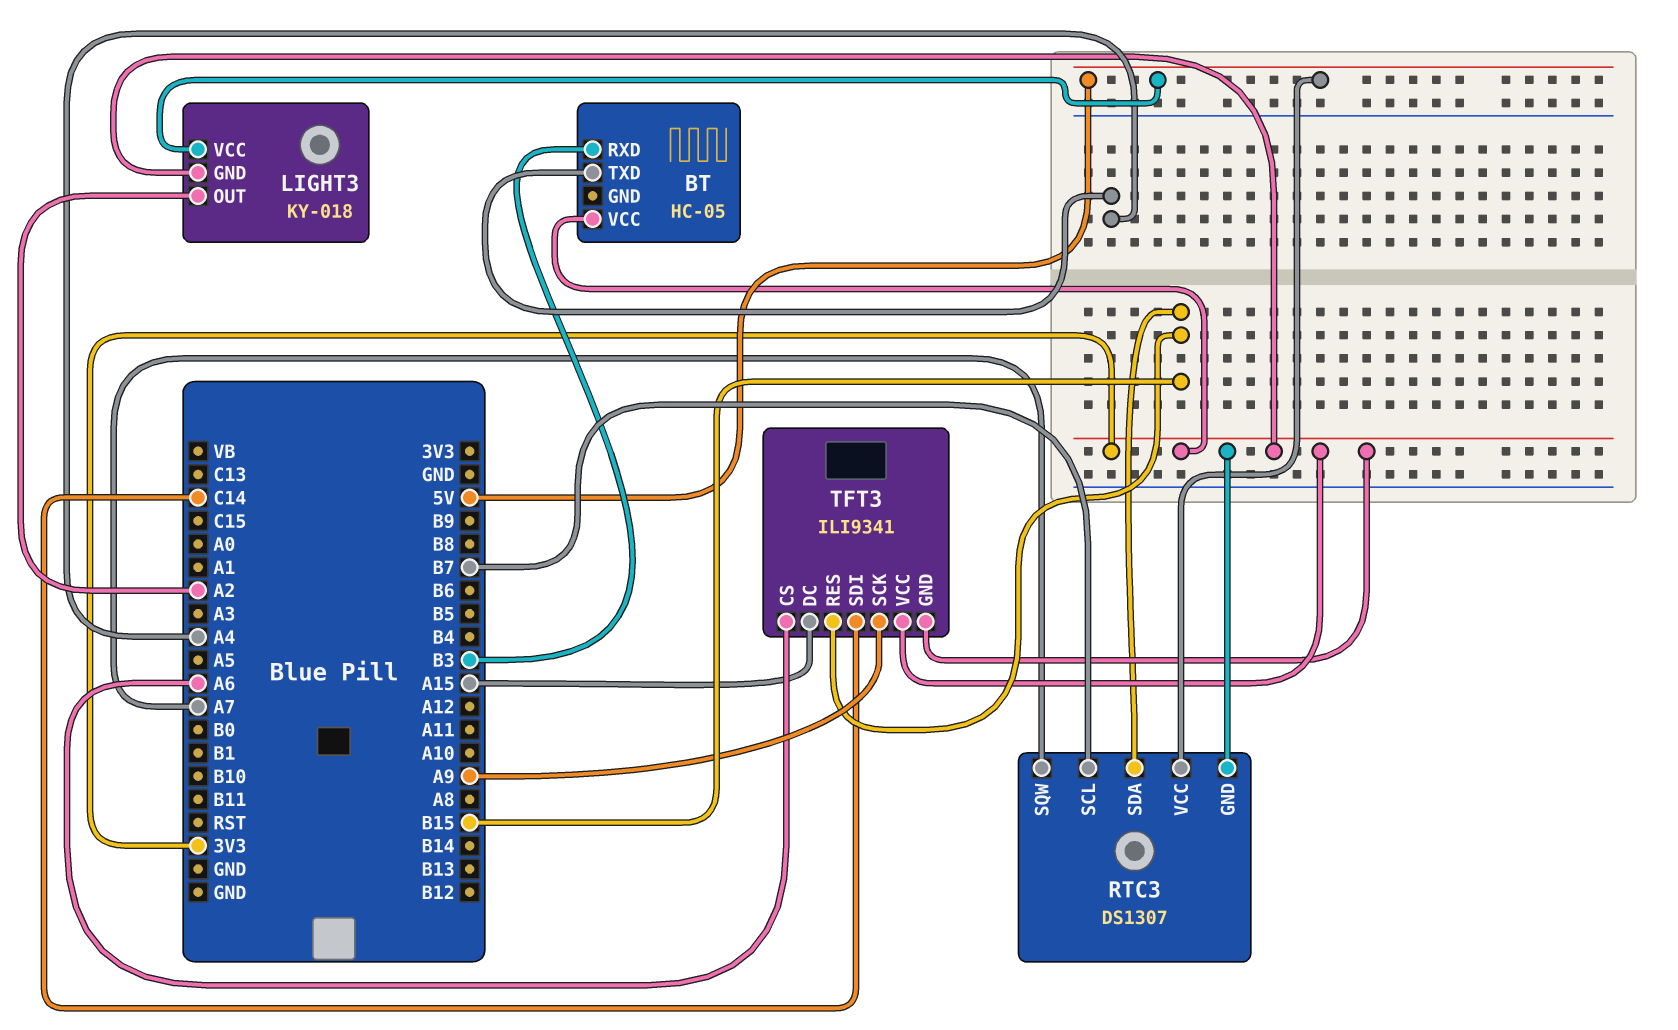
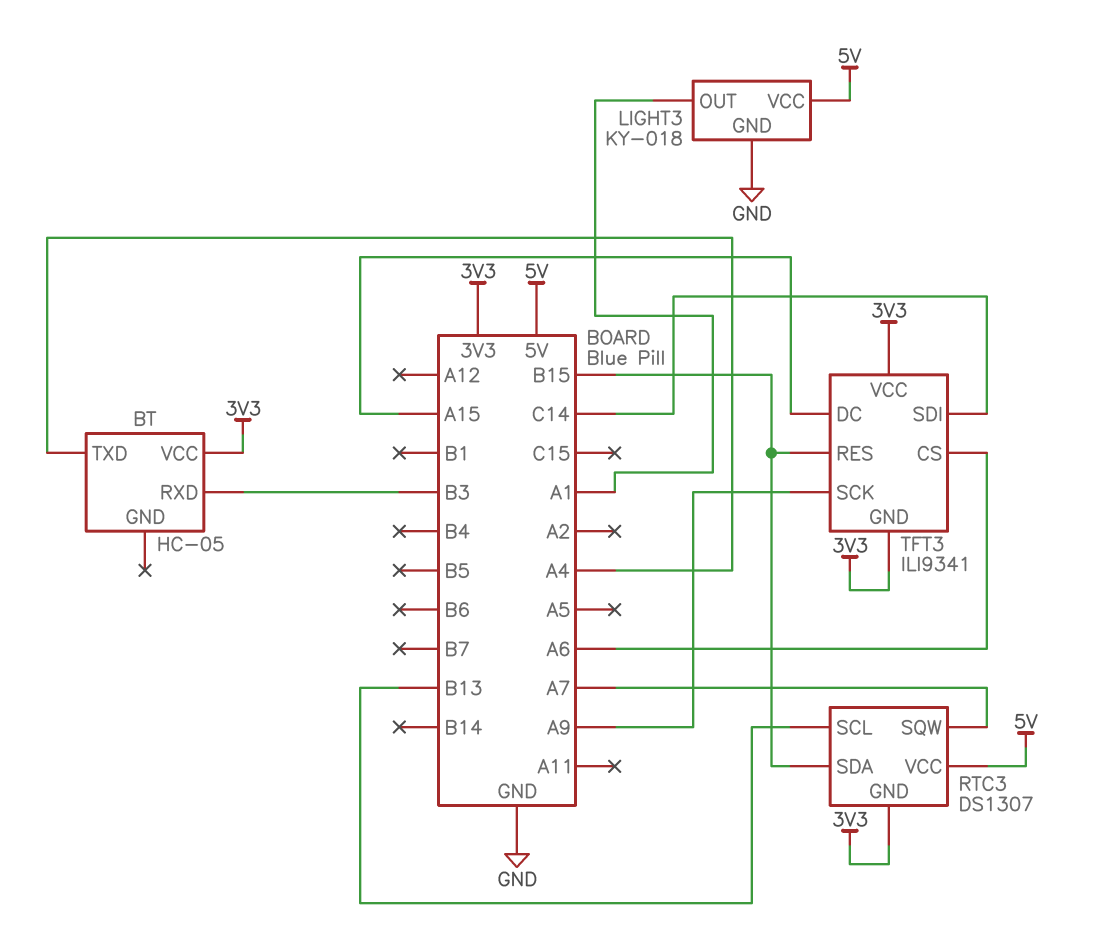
LIGHT3 pin GND: 3V3 -> GND
LIGHT3 pin OUT: A2 -> A1
RTC3 pin SCL: B7 -> B13

